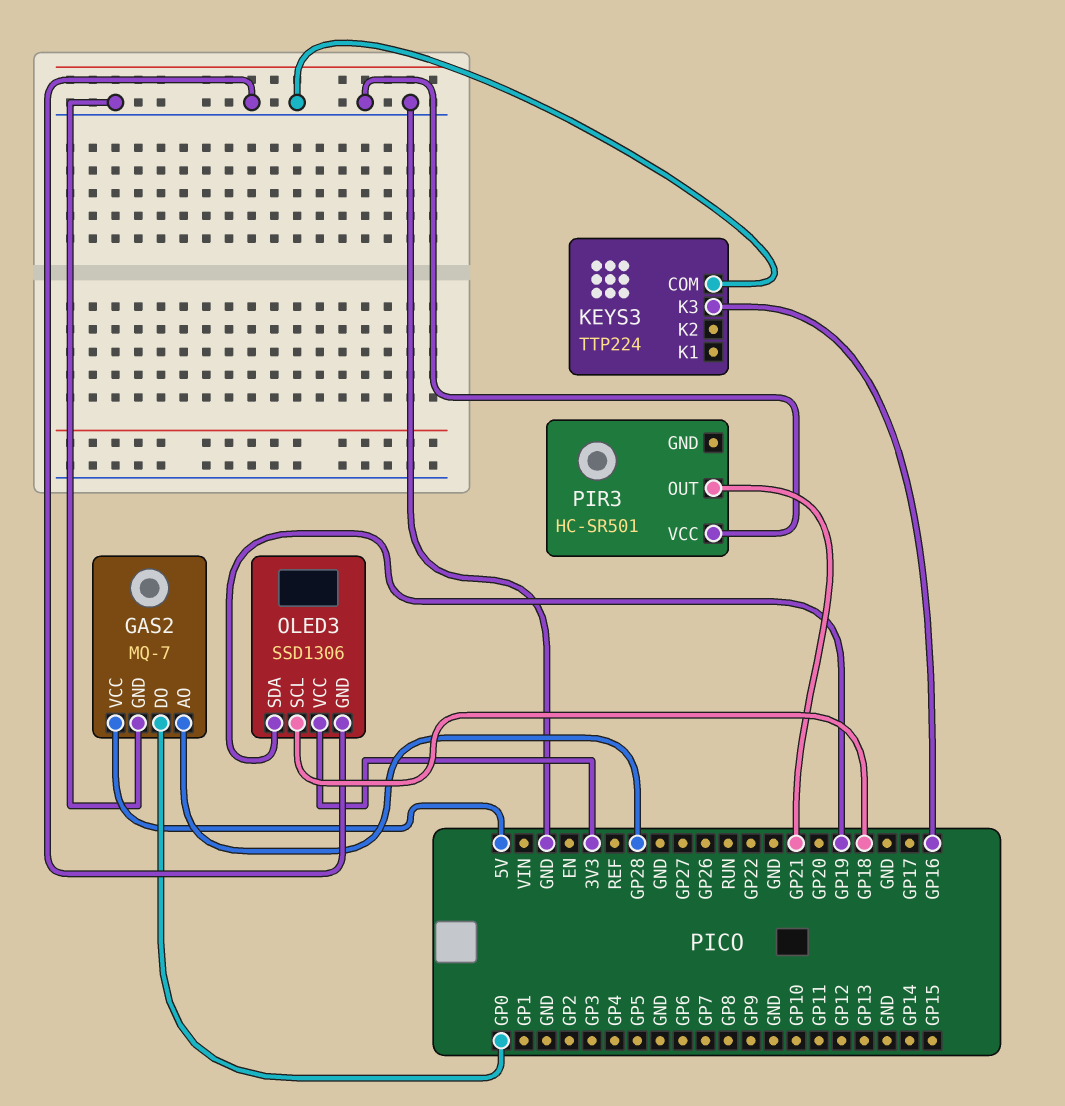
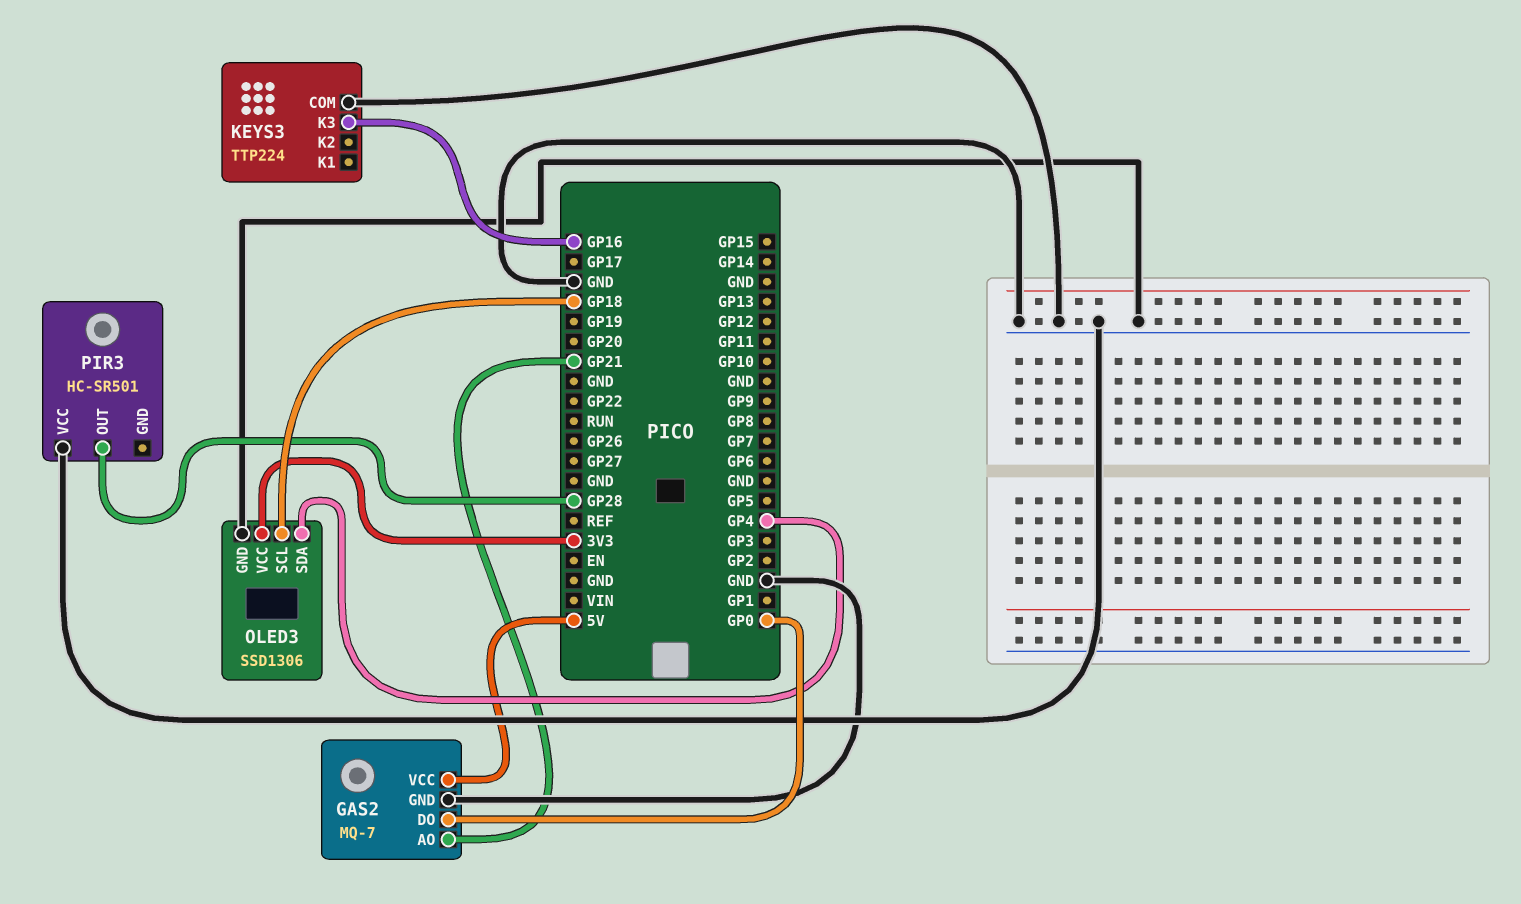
GAS2 pin AO: GP28 -> GP21
OLED3 pin SDA: GP19 -> GP4
PIR3 pin OUT: GP21 -> GP28

